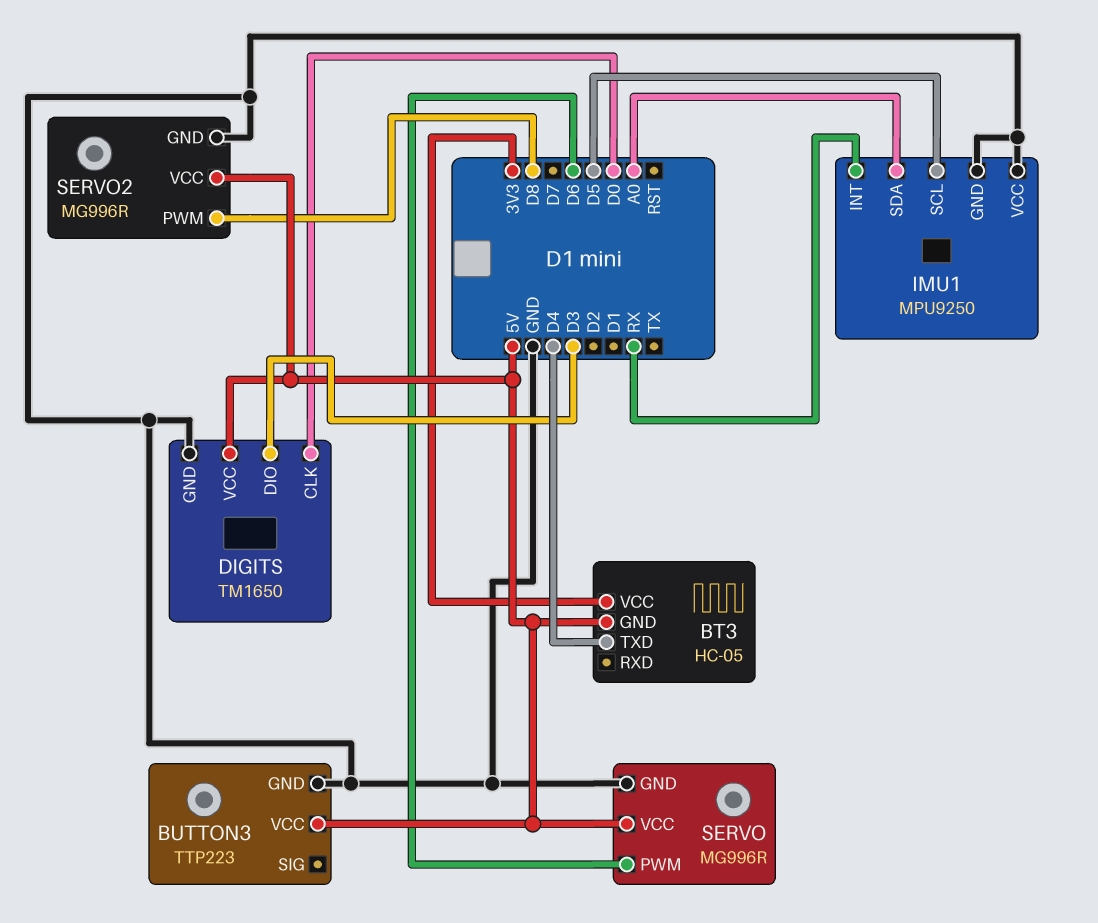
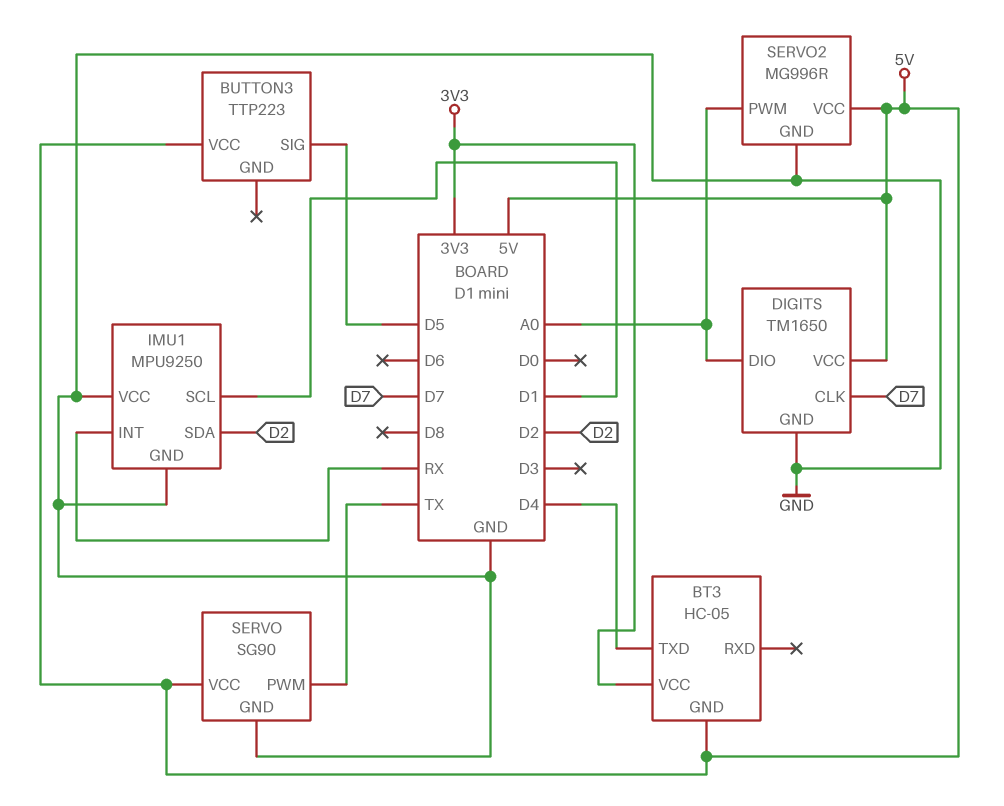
BUTTON3 pin GND: GND -> none
BUTTON3 pin SIG: none -> D5
DIGITS pin CLK: D0 -> D7
DIGITS pin DIO: D3 -> A0
IMU1 pin SCL: D5 -> D1
IMU1 pin SDA: A0 -> D2
SERVO: MG996R -> SG90
SERVO pin PWM: D6 -> TX
SERVO2 pin PWM: D8 -> A0

